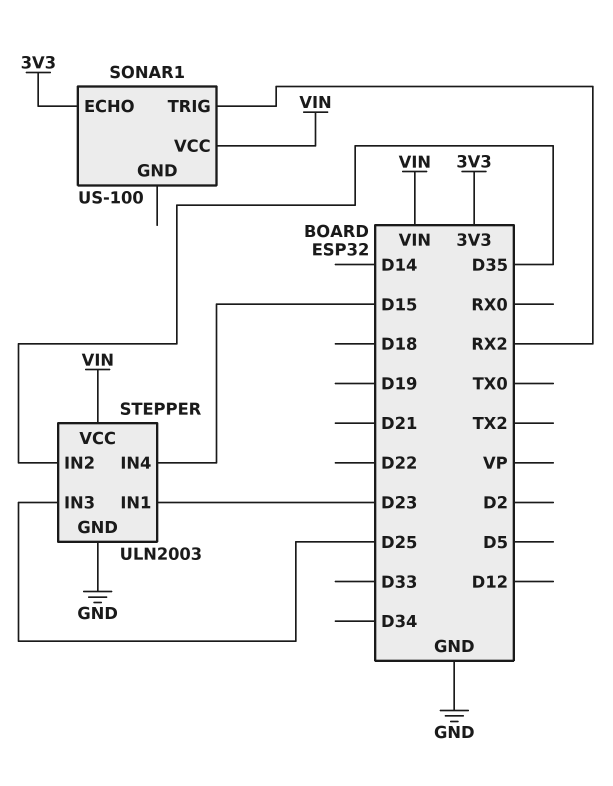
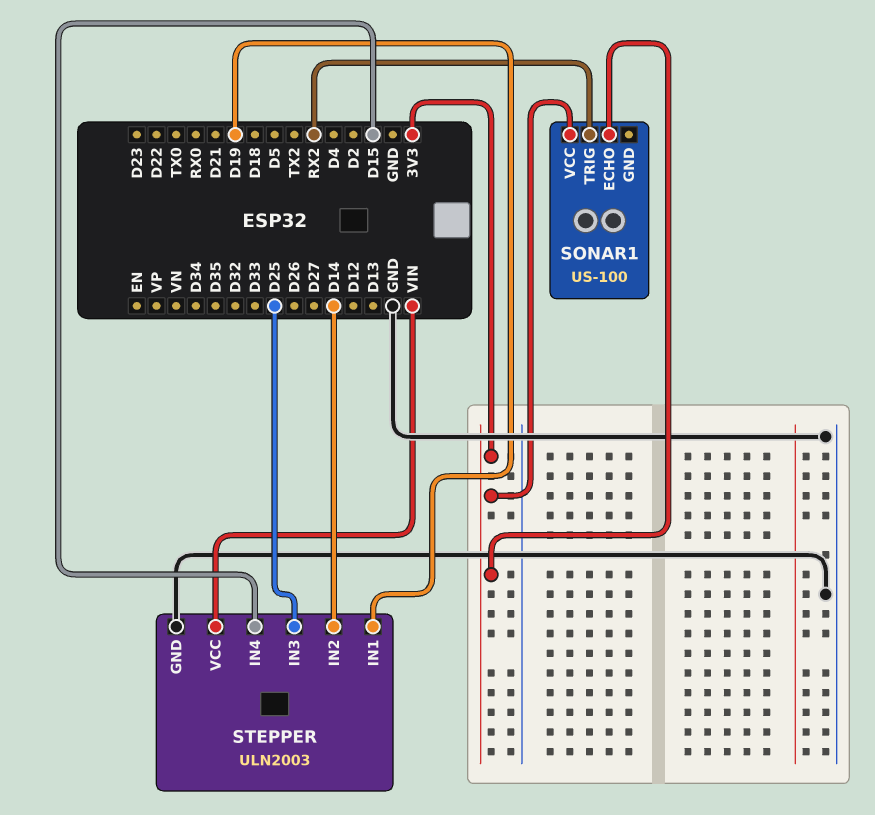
SONAR1 pin VCC: VIN -> 3V3
STEPPER pin IN1: D23 -> D19
STEPPER pin IN2: D35 -> D14

